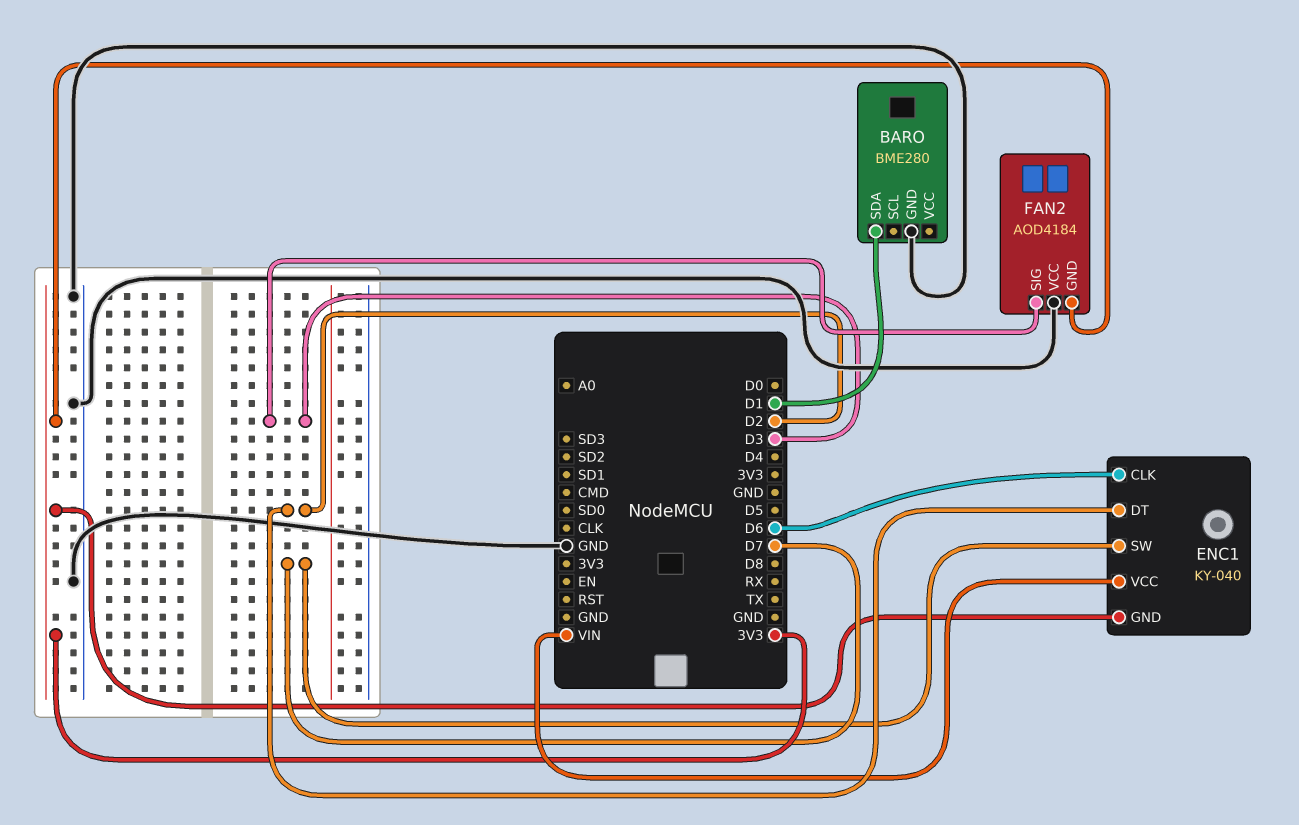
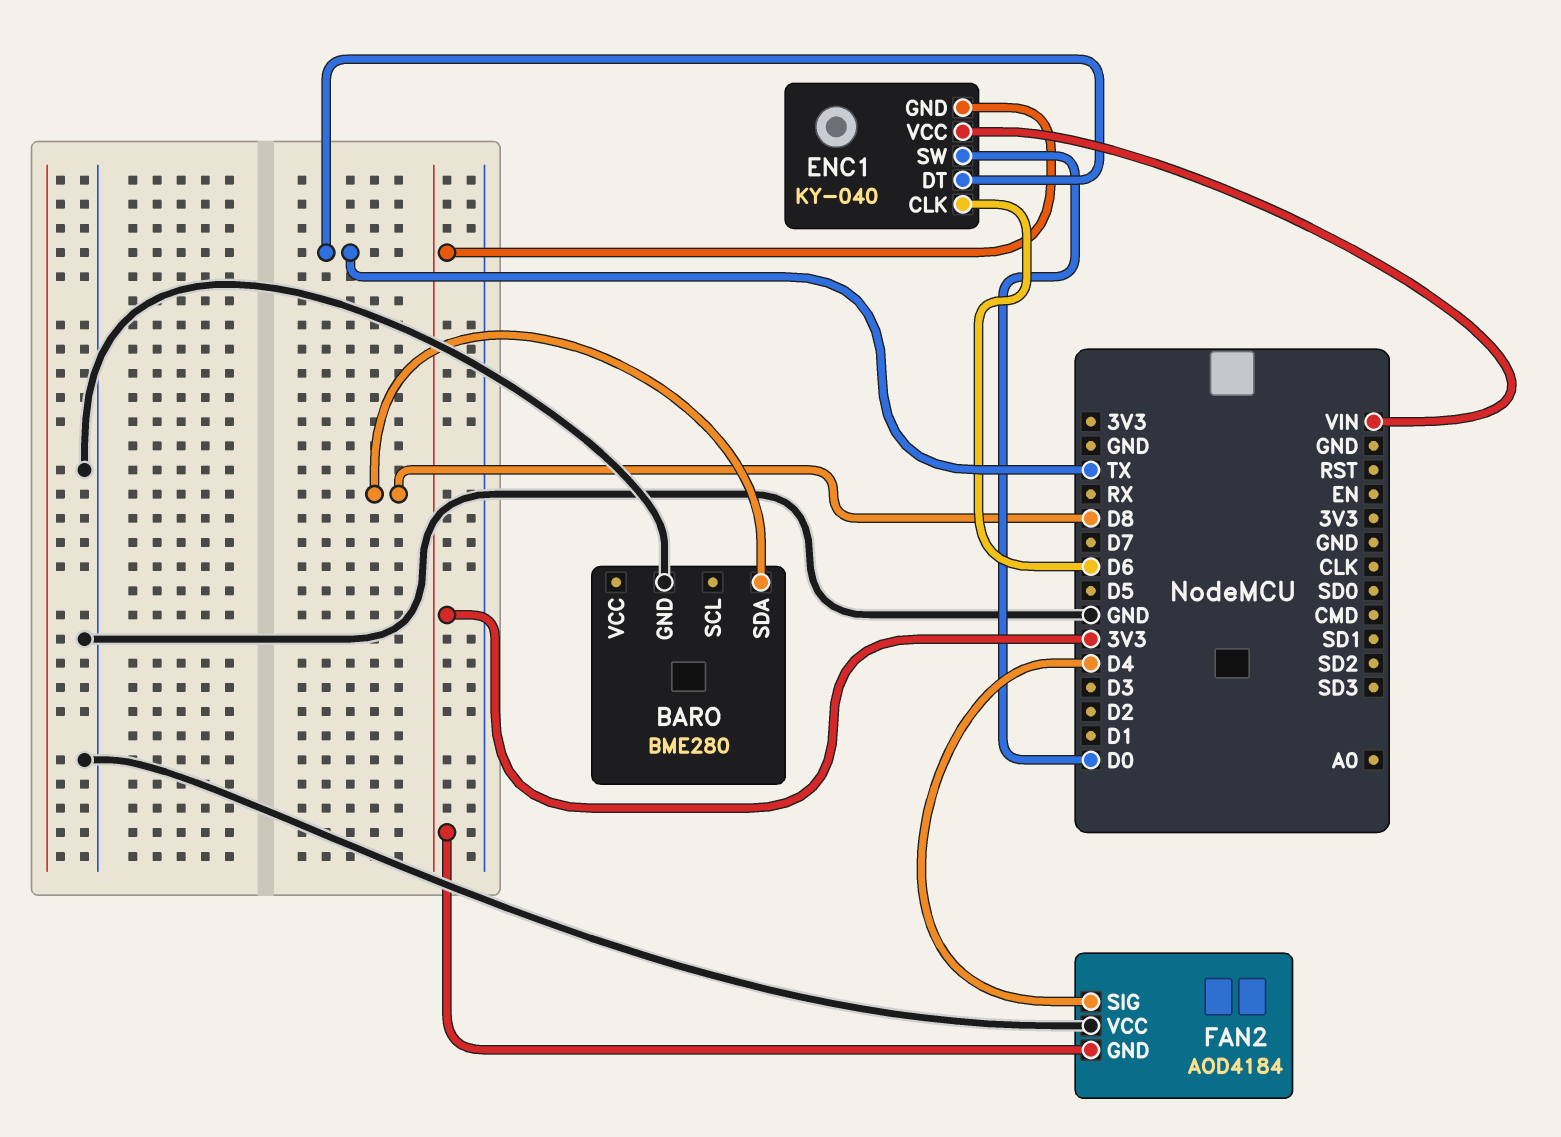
BARO pin SDA: D1 -> D8
ENC1 pin DT: D2 -> TX
ENC1 pin SW: D7 -> D0
FAN2 pin SIG: D3 -> D4

